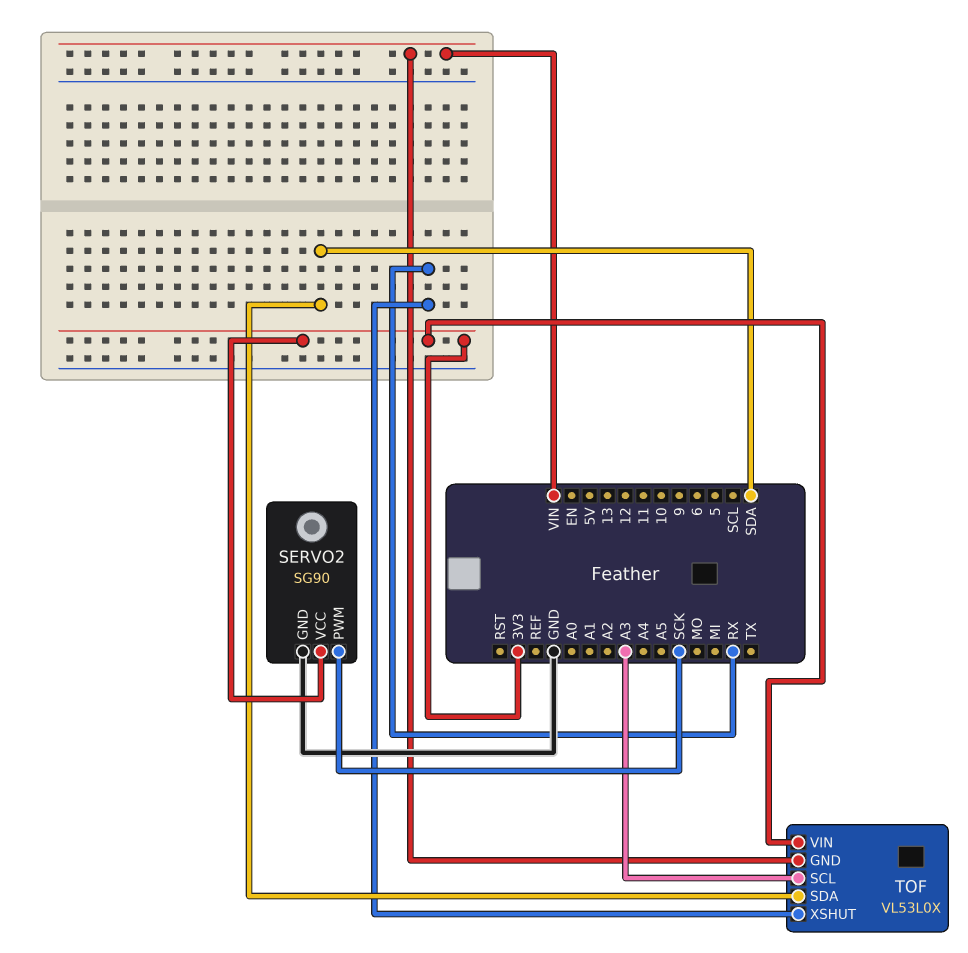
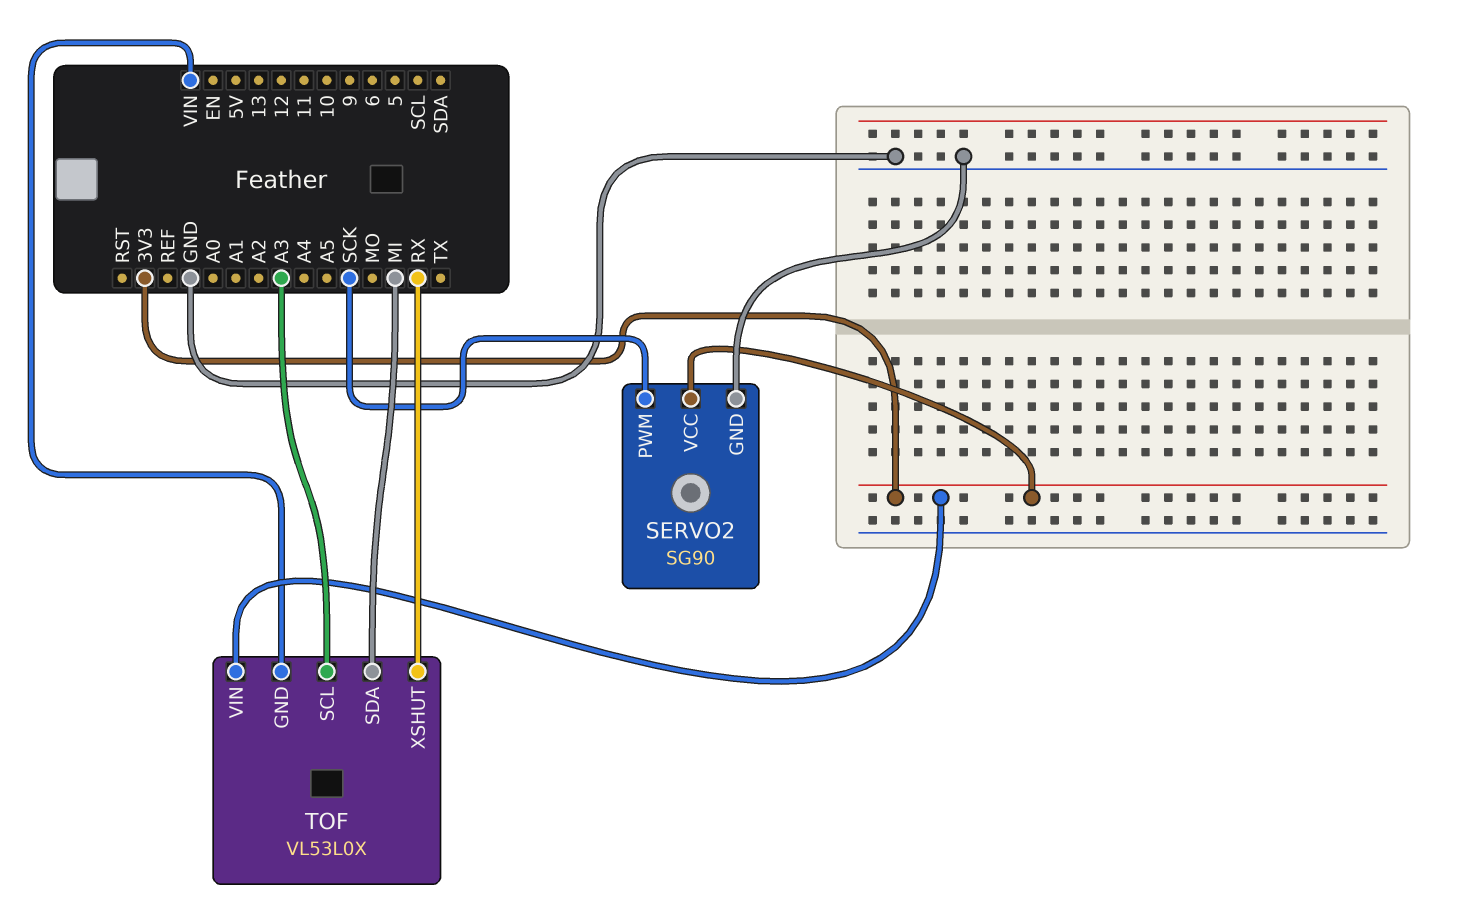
TOF pin SDA: SDA -> MI

